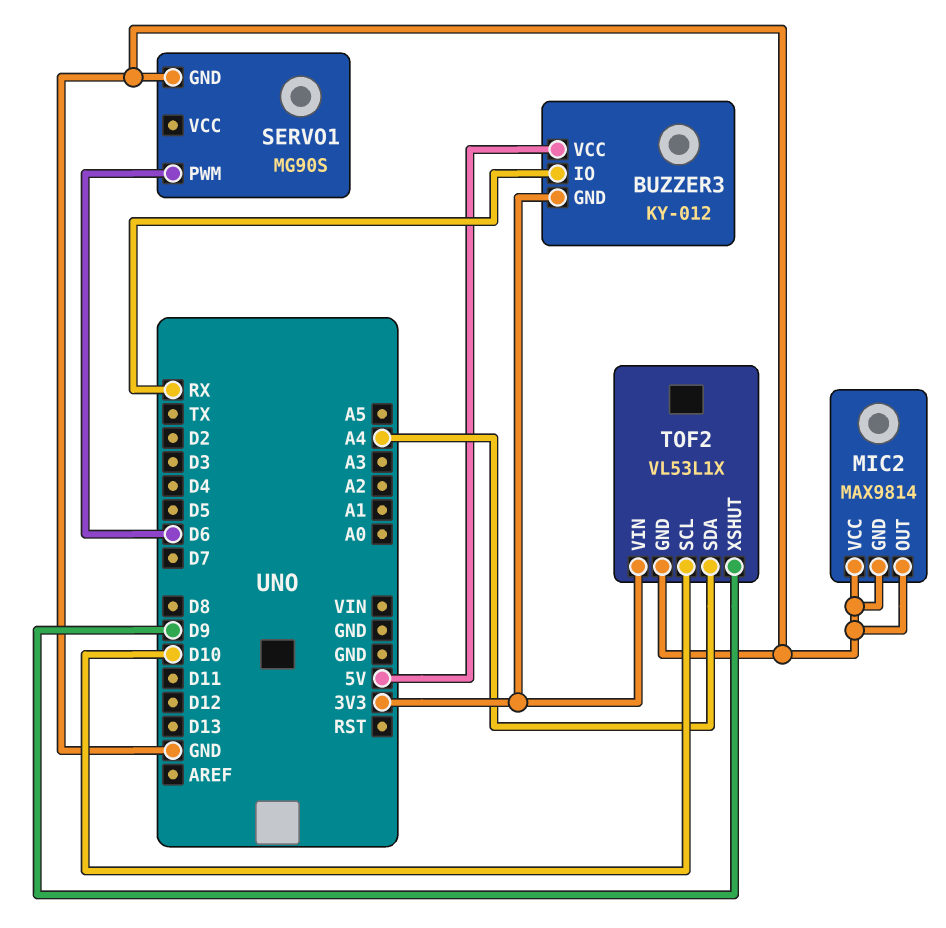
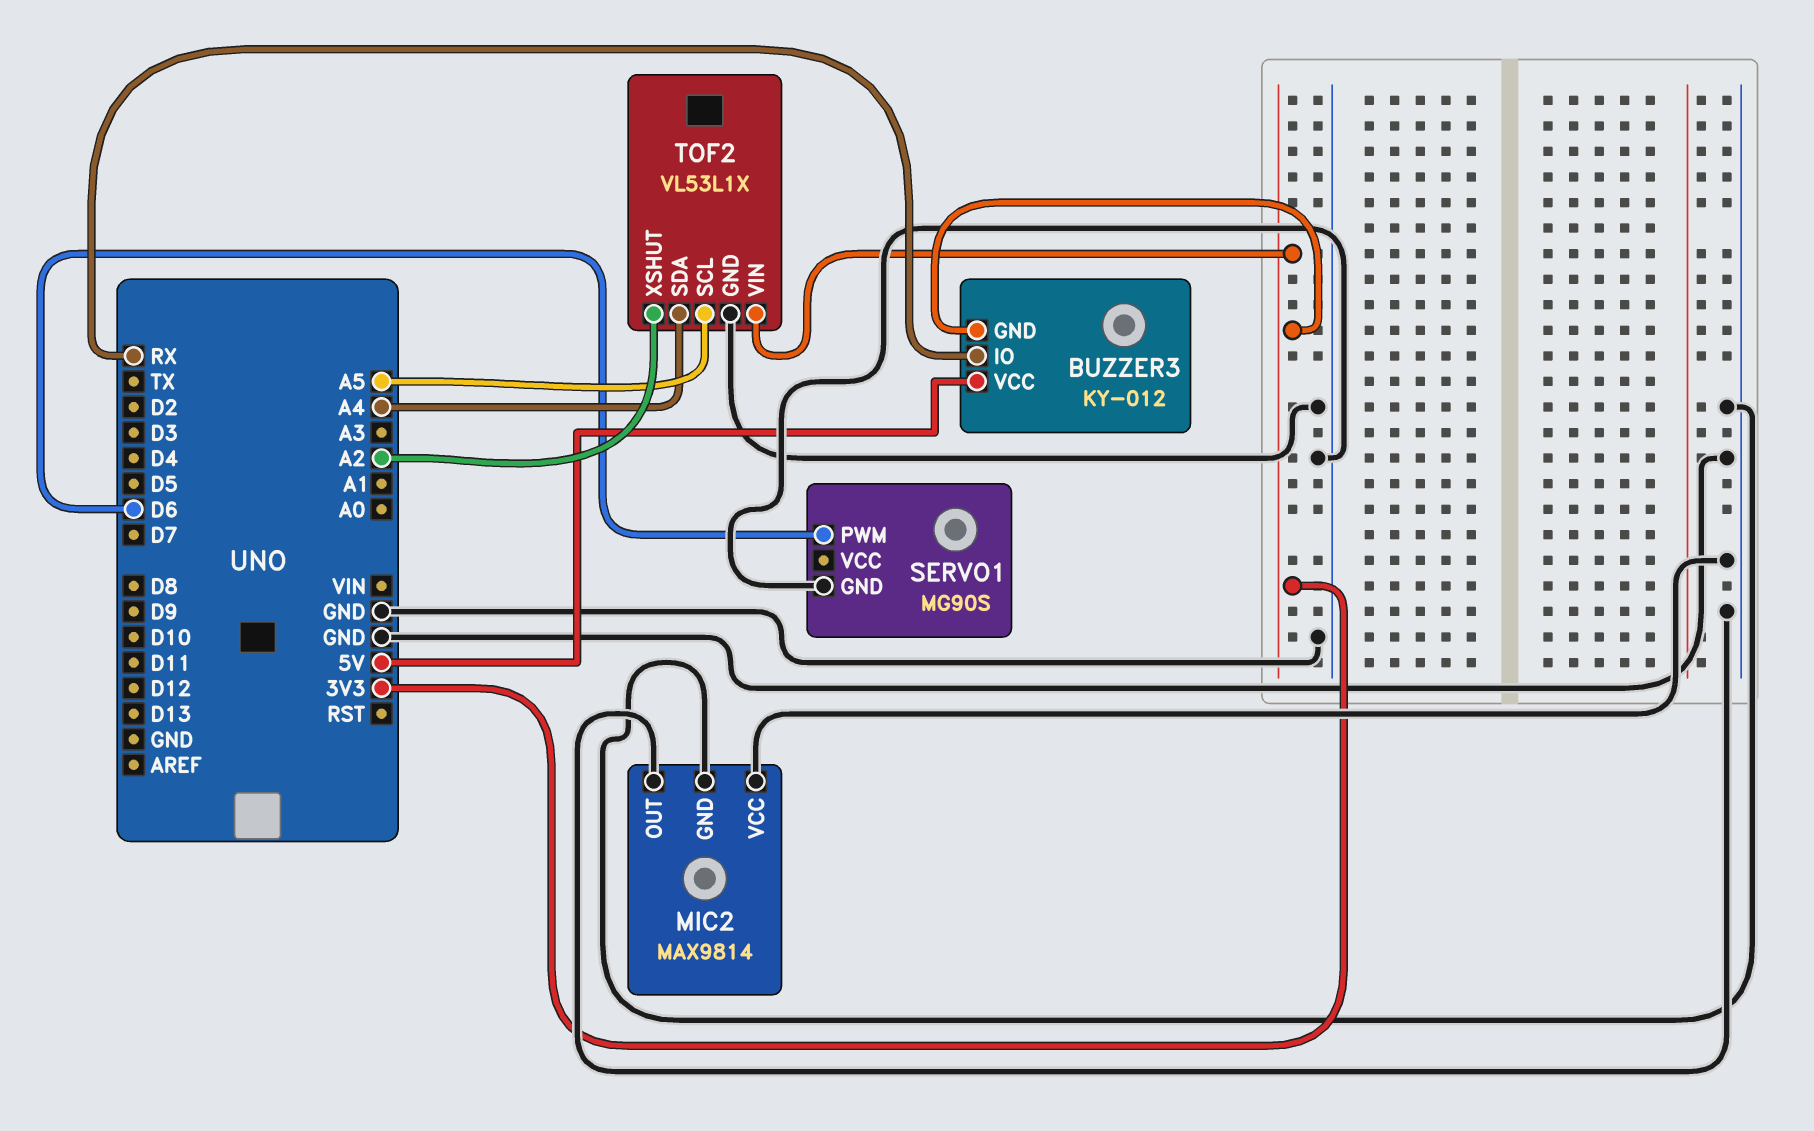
TOF2 pin SCL: D10 -> A5
TOF2 pin XSHUT: D9 -> A2

